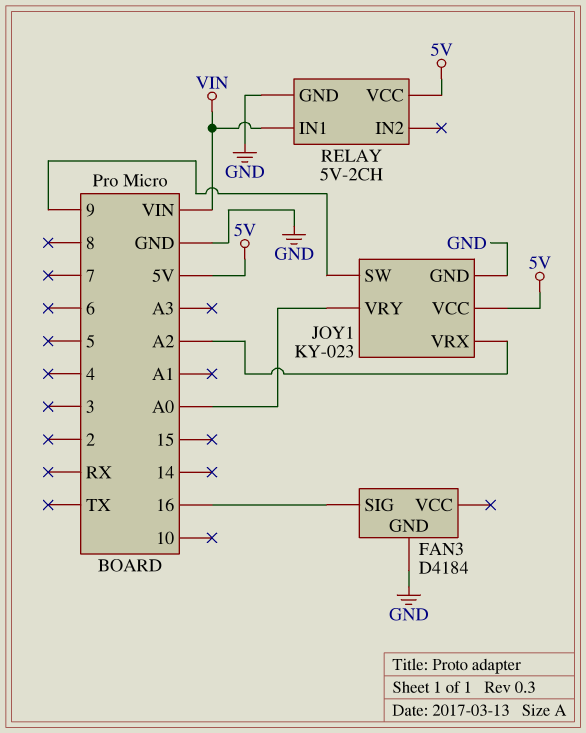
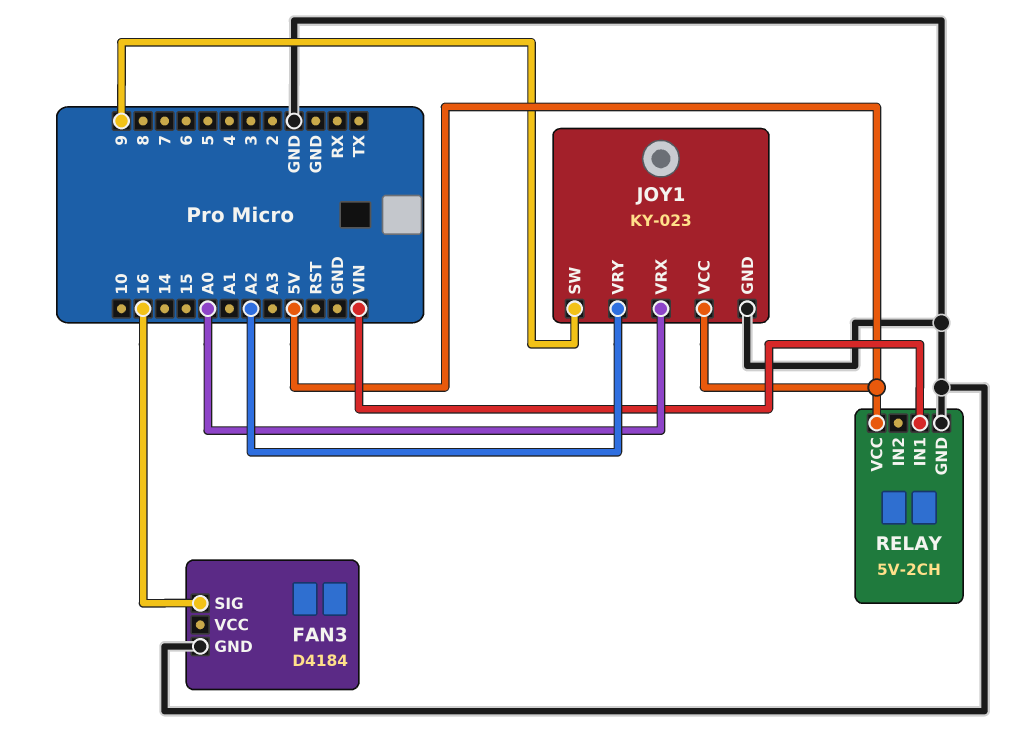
JOY1 pin VRX: A2 -> A0
JOY1 pin VRY: A0 -> A2

